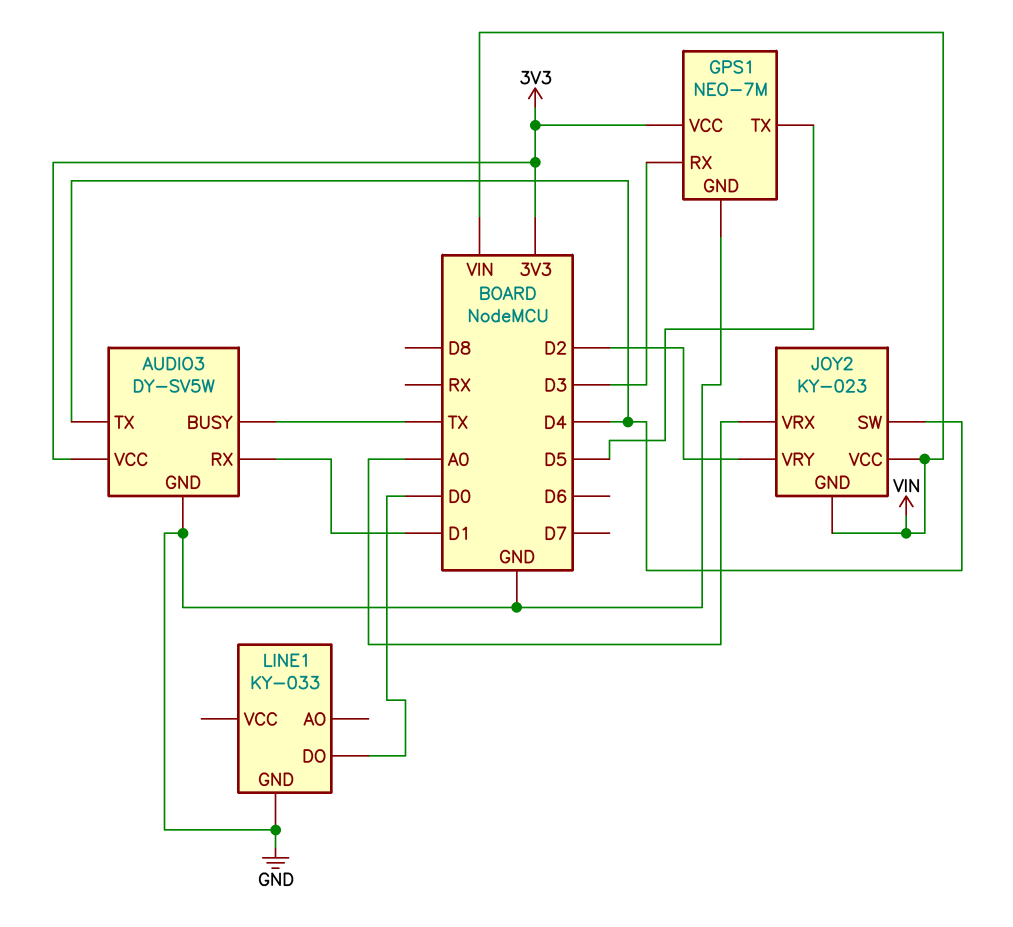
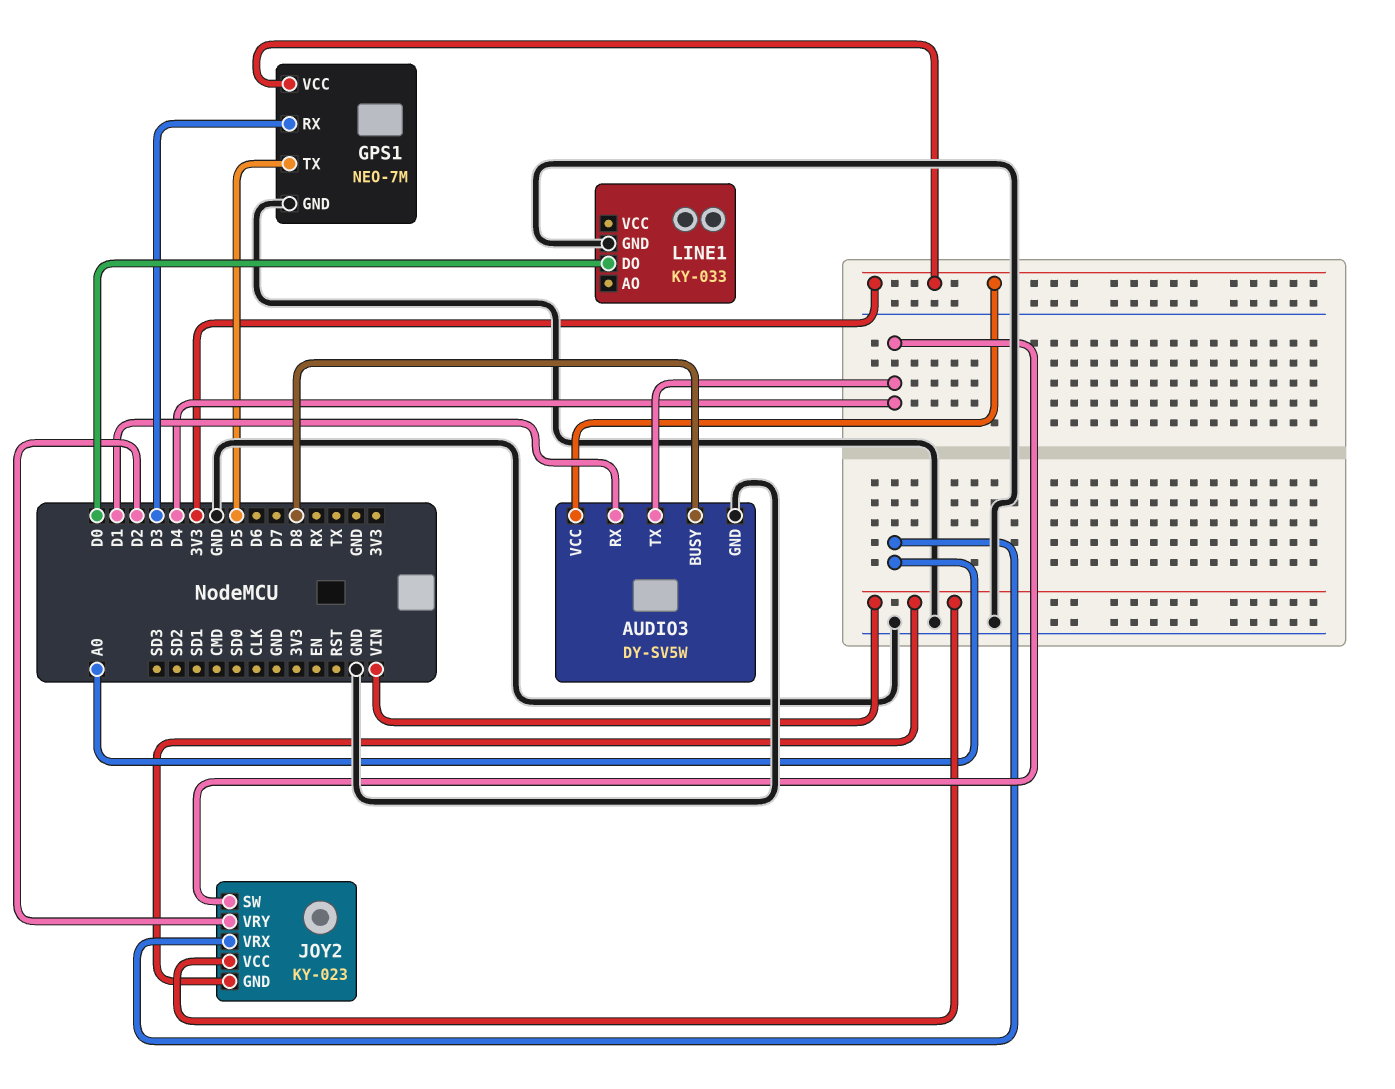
AUDIO3 pin BUSY: TX -> D8

